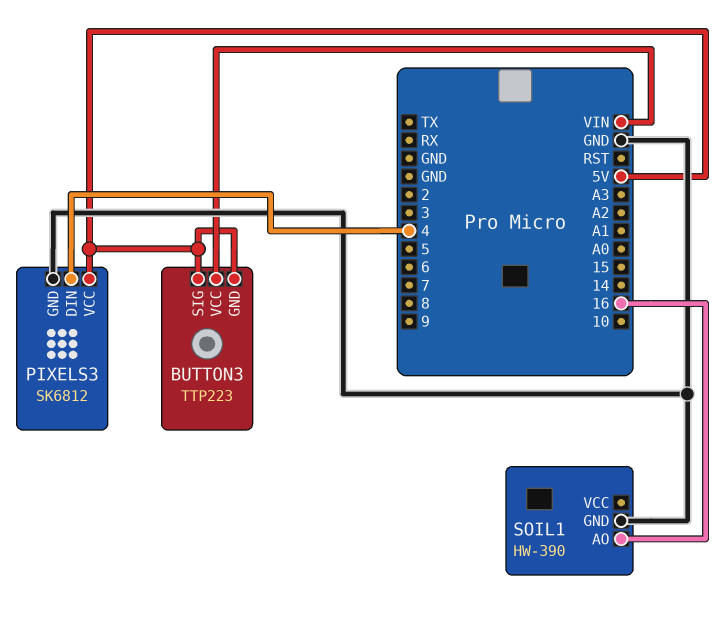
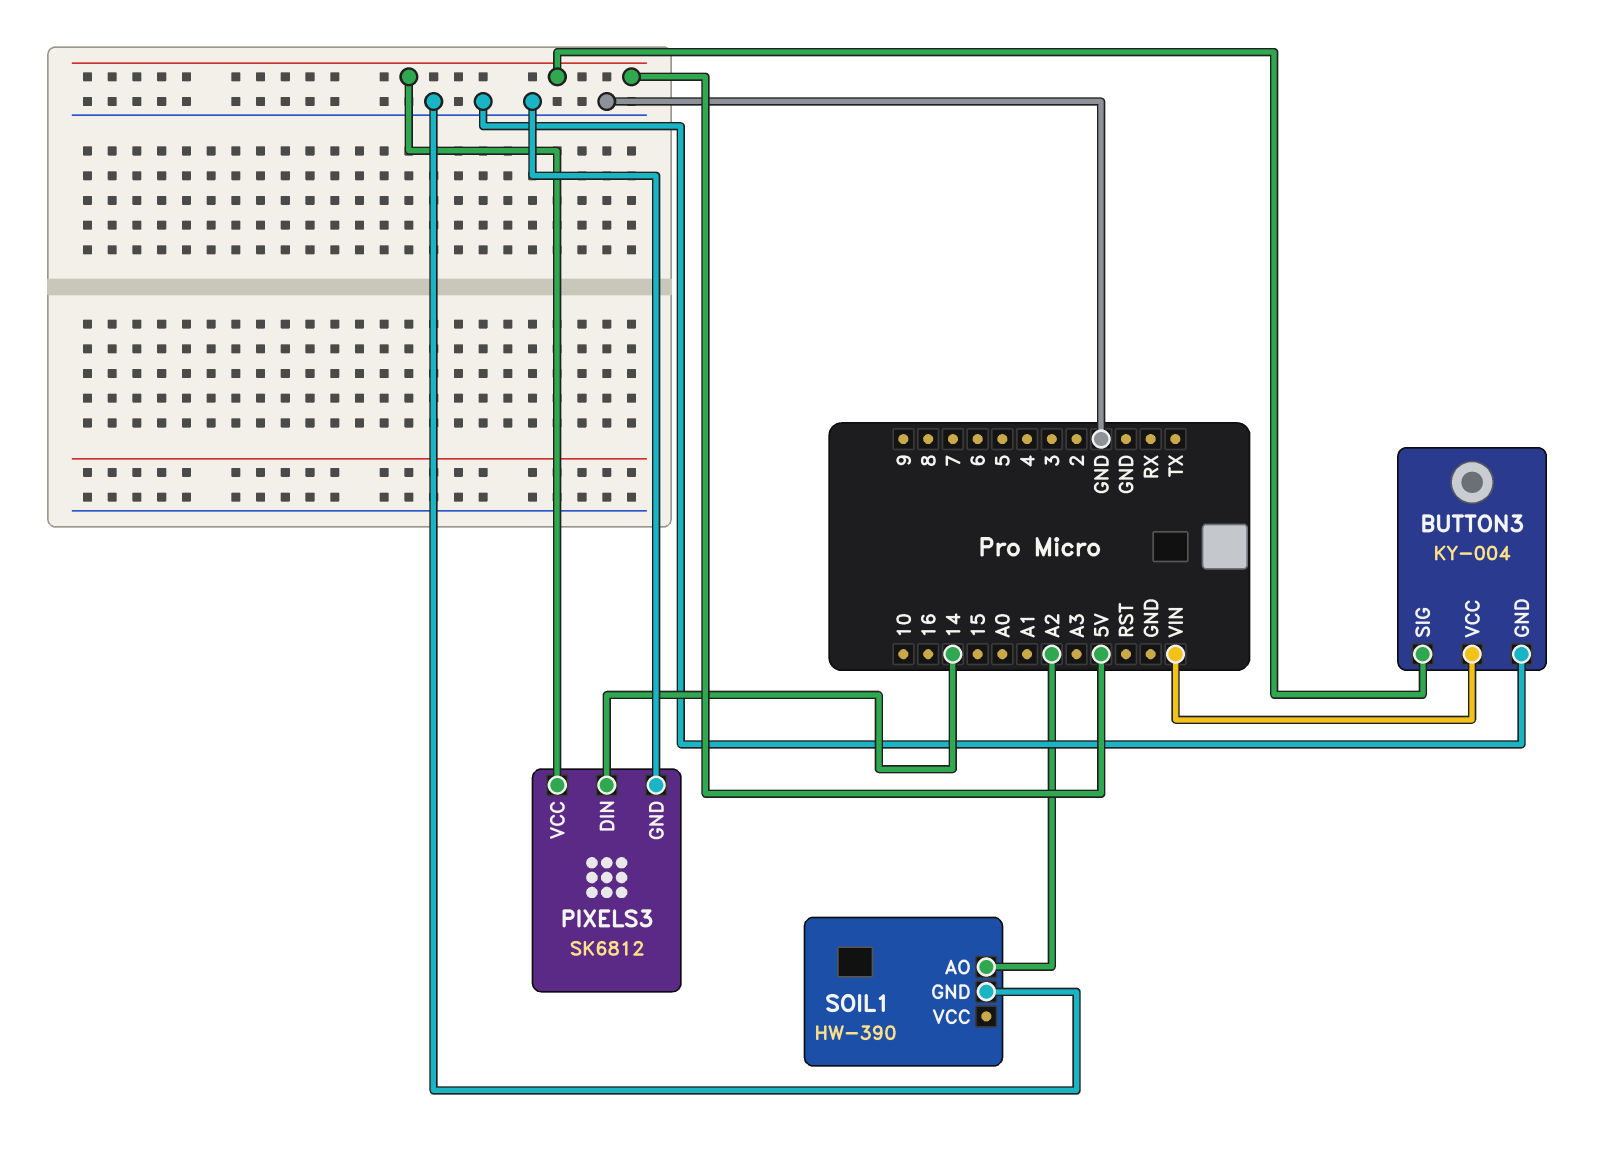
BUTTON3: TTP223 -> KY-004
BUTTON3 pin GND: 5V -> GND
PIXELS3 pin DIN: 4 -> 14
SOIL1 pin AO: 16 -> A2

